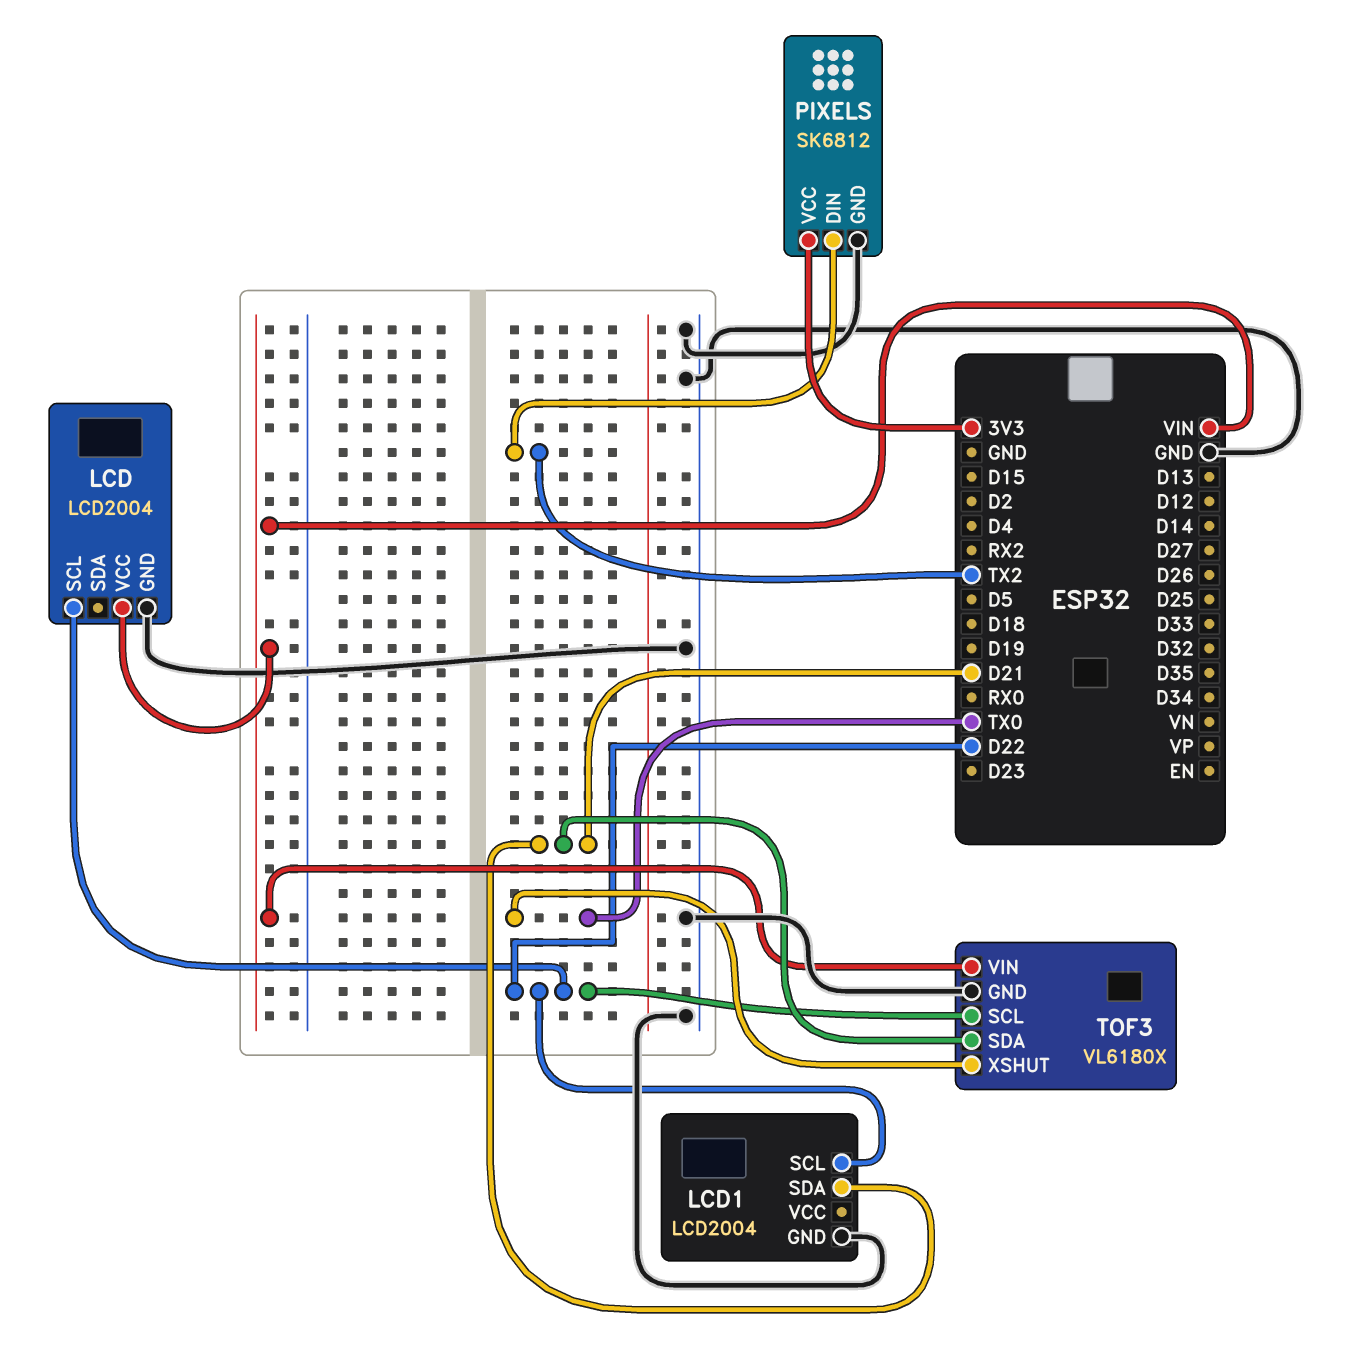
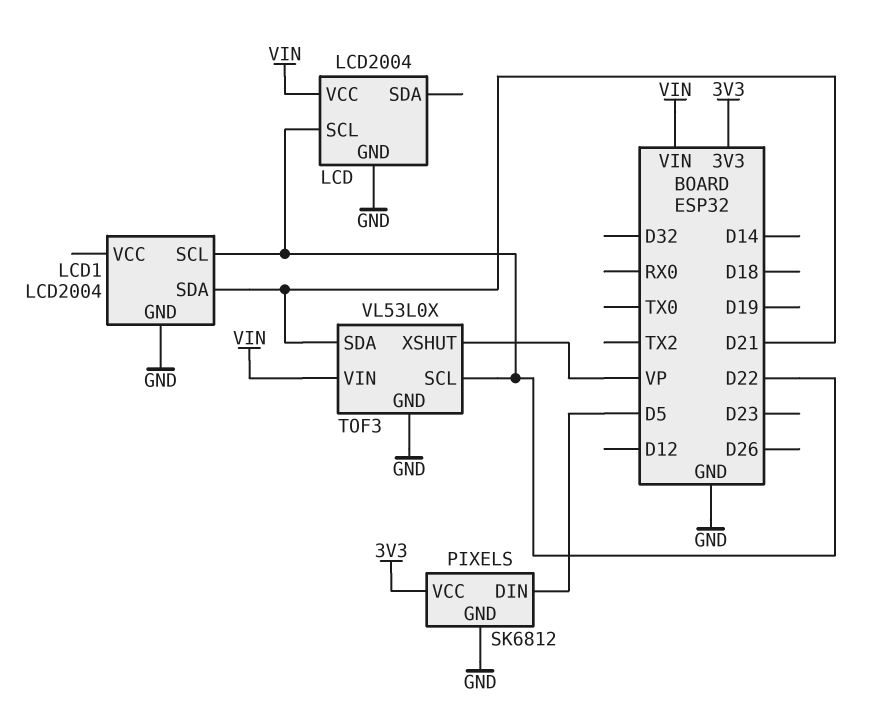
PIXELS pin DIN: TX2 -> D5
TOF3: VL6180X -> VL53L0X
TOF3 pin XSHUT: TX0 -> VP

